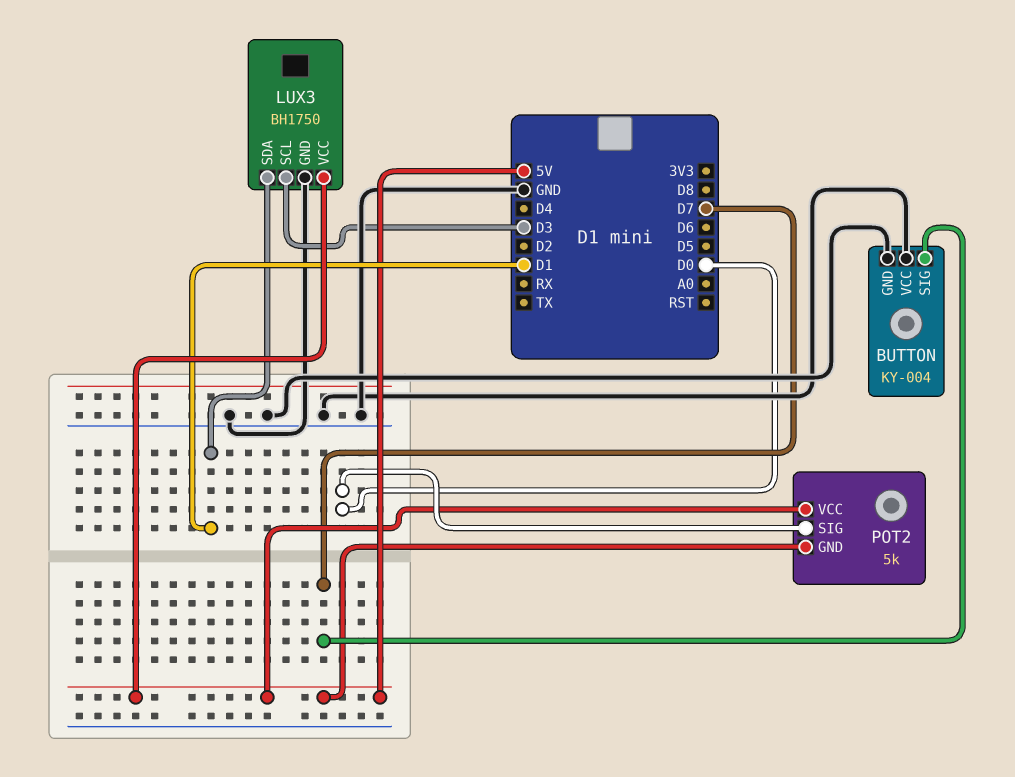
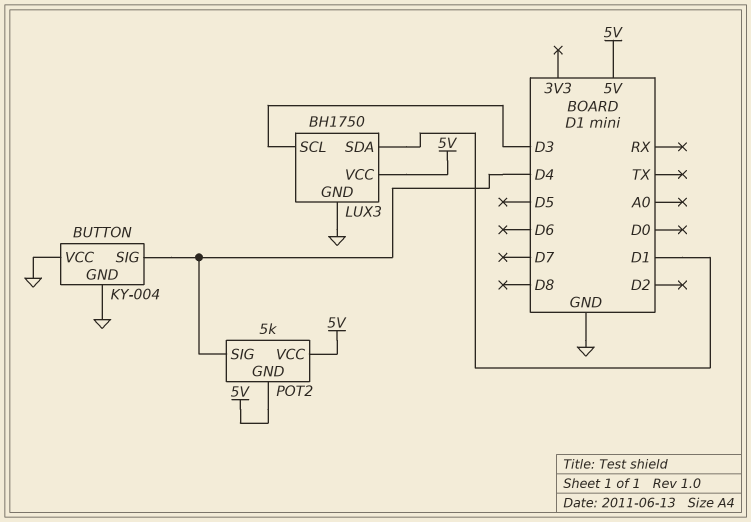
BUTTON pin SIG: D7 -> D4
POT2 pin SIG: D0 -> D4

